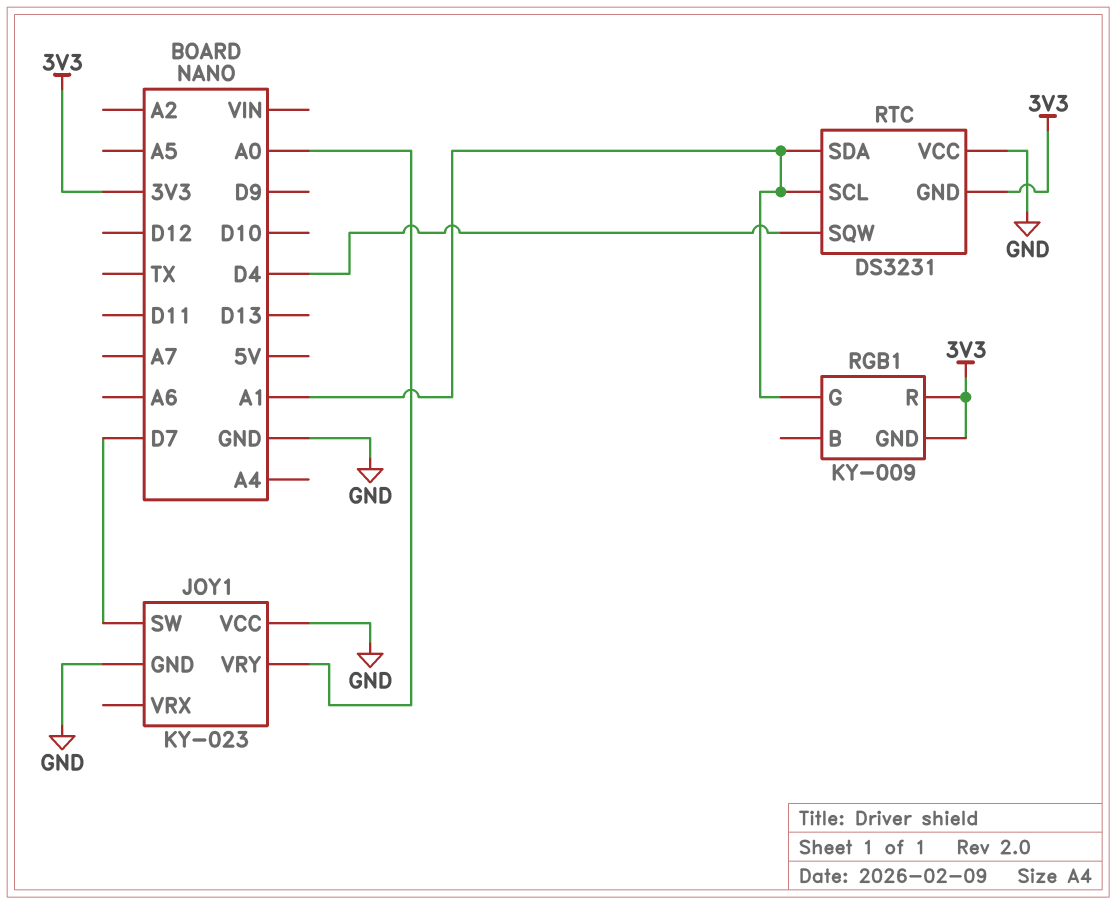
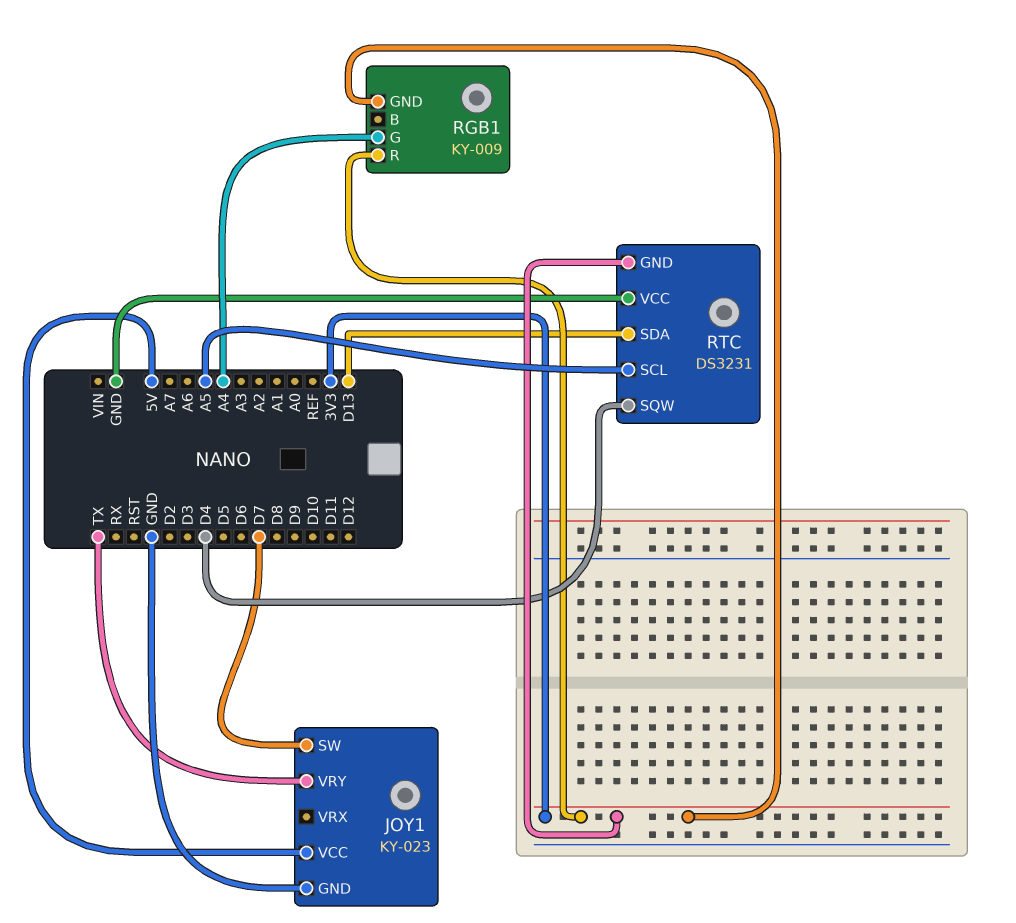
JOY1 pin VCC: GND -> 5V
JOY1 pin VRY: A0 -> TX
RGB1 pin G: A1 -> A4
RTC pin SCL: A1 -> A5
RTC pin SDA: A1 -> D13

